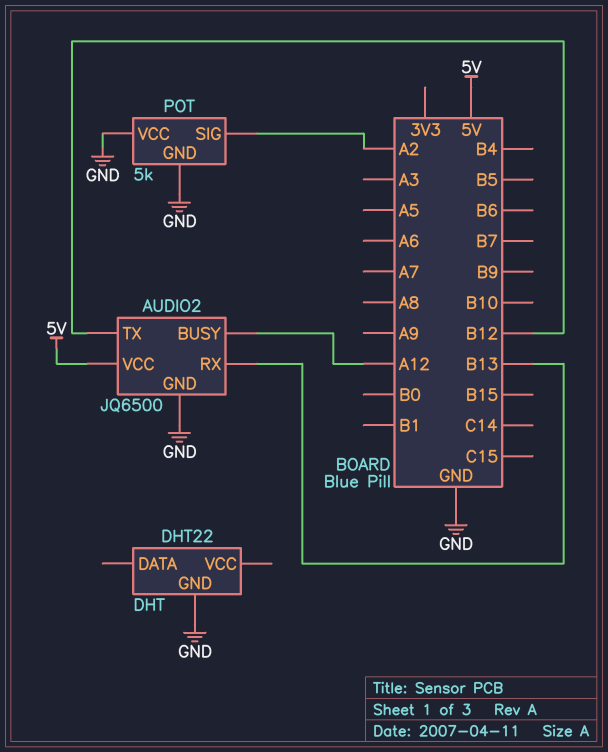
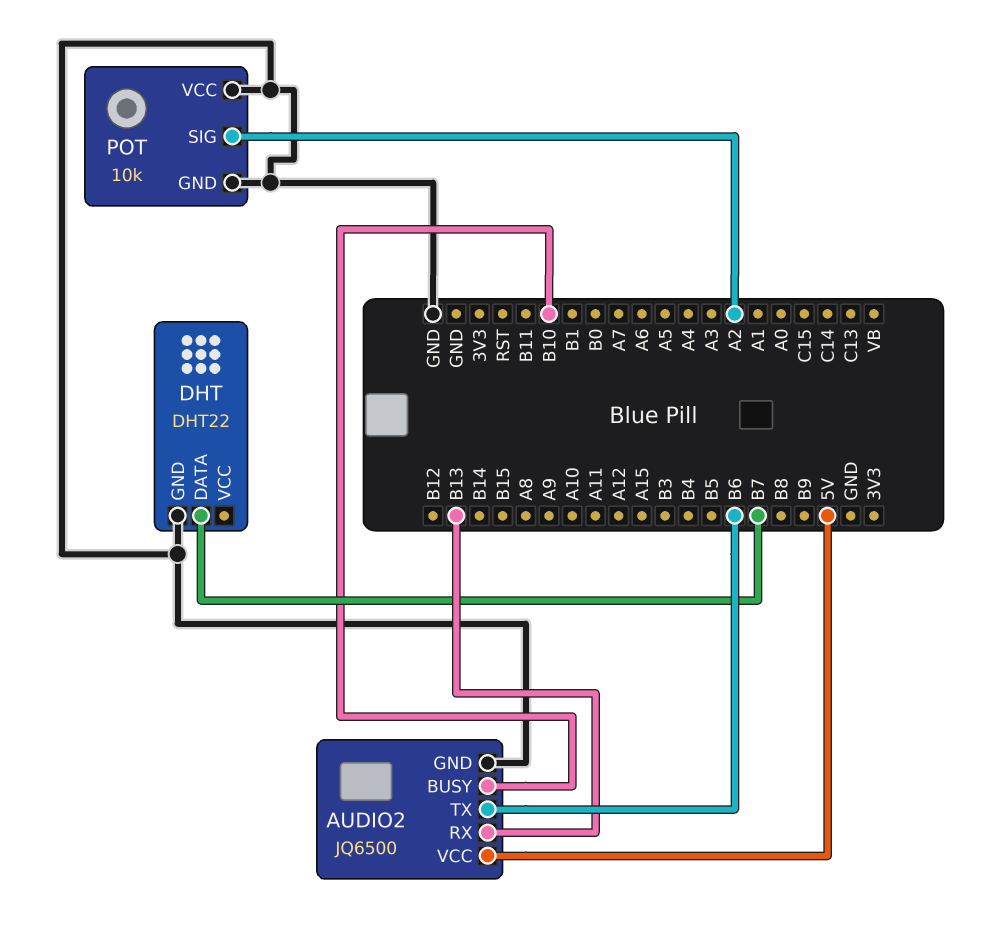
AUDIO2 pin BUSY: A12 -> B10
AUDIO2 pin TX: B12 -> B6
DHT pin DATA: none -> B7
POT: 5k -> 10k

